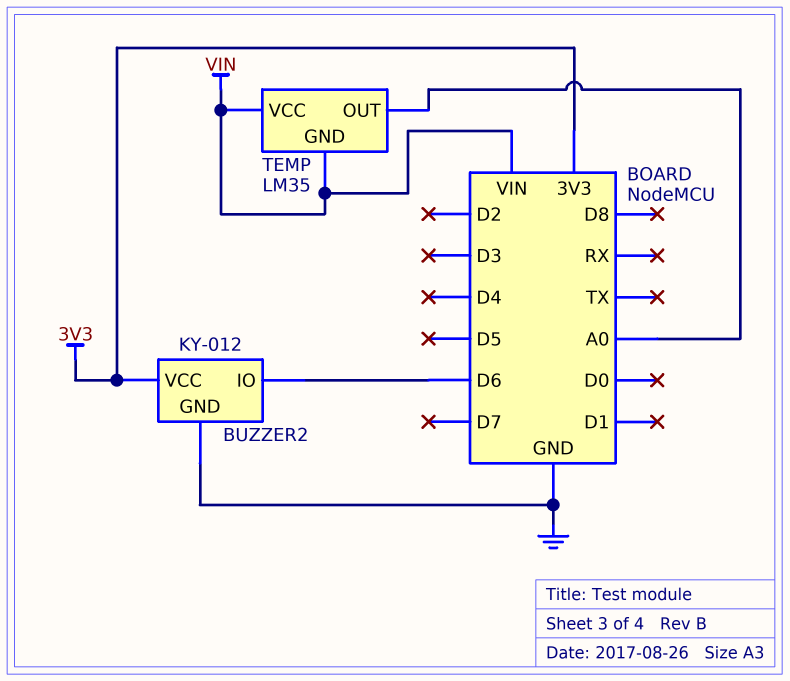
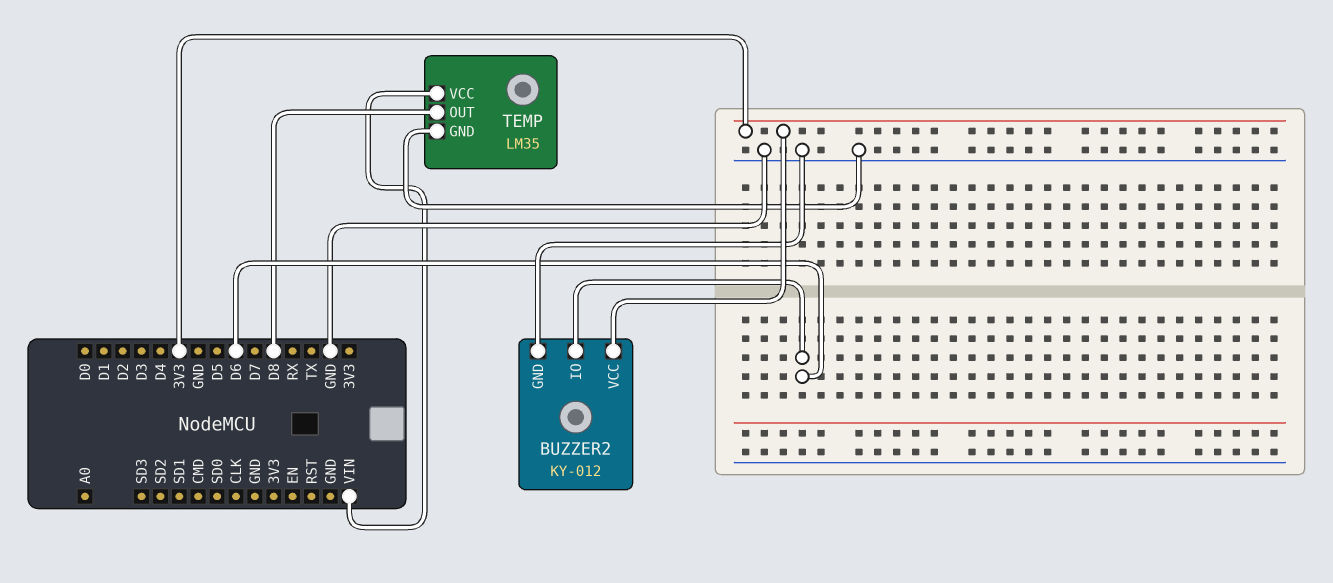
TEMP pin GND: VIN -> GND
TEMP pin OUT: A0 -> D8

